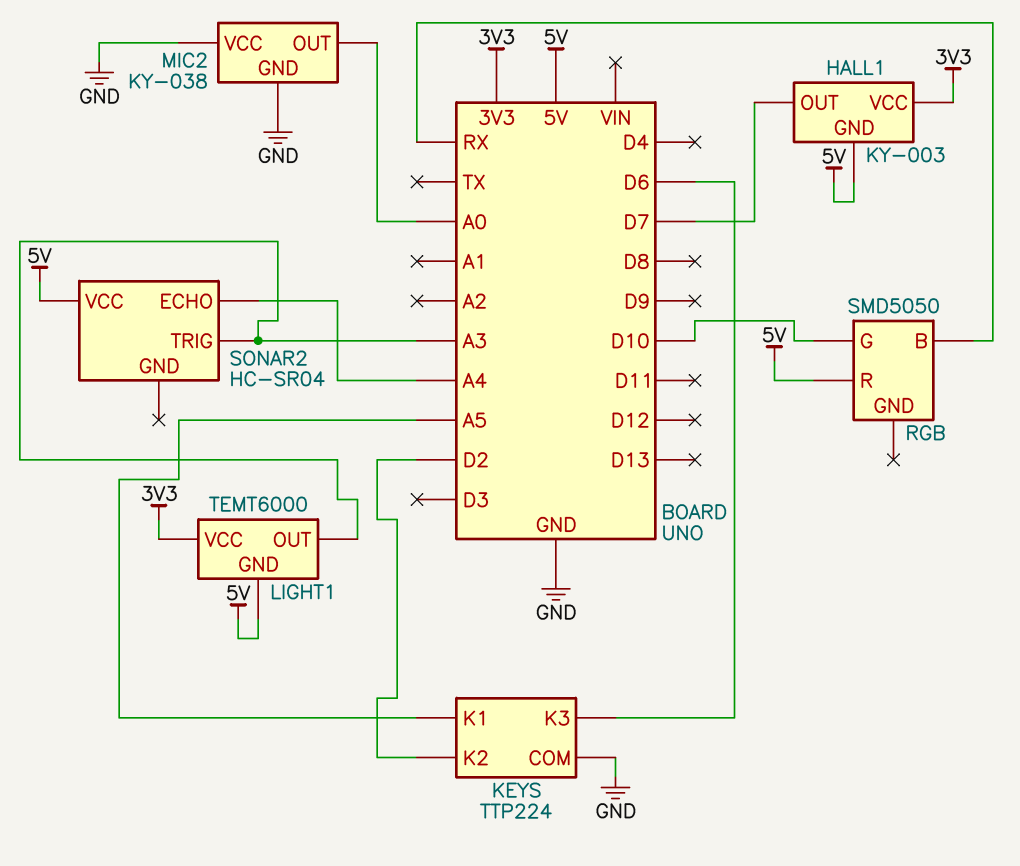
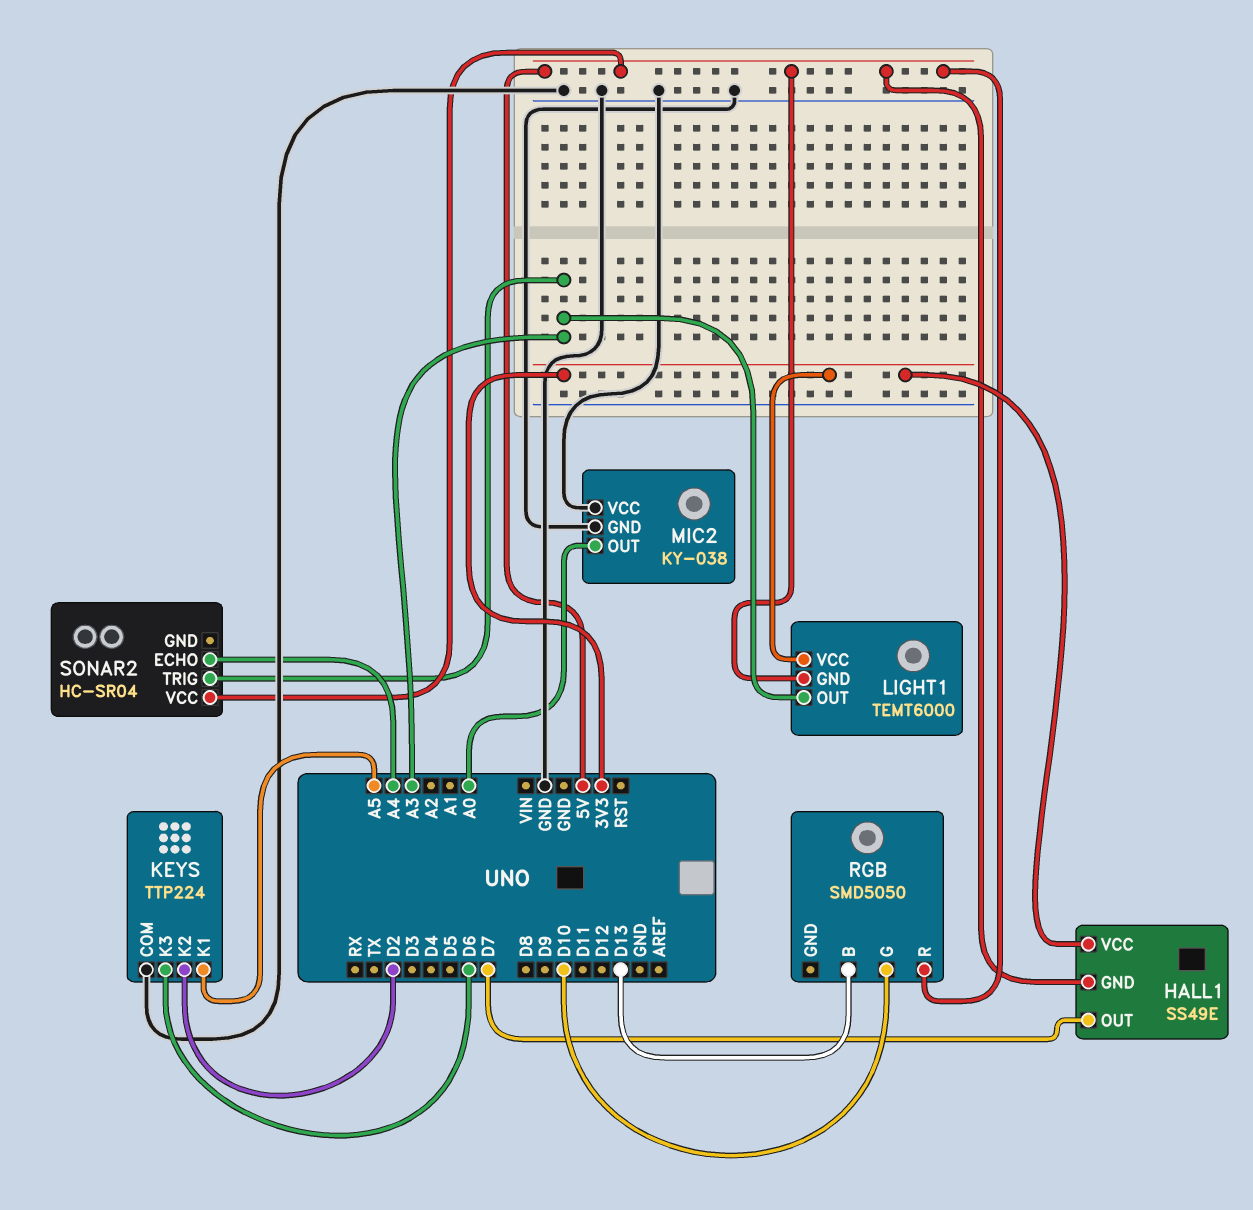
HALL1: KY-003 -> SS49E
RGB pin B: RX -> D13

